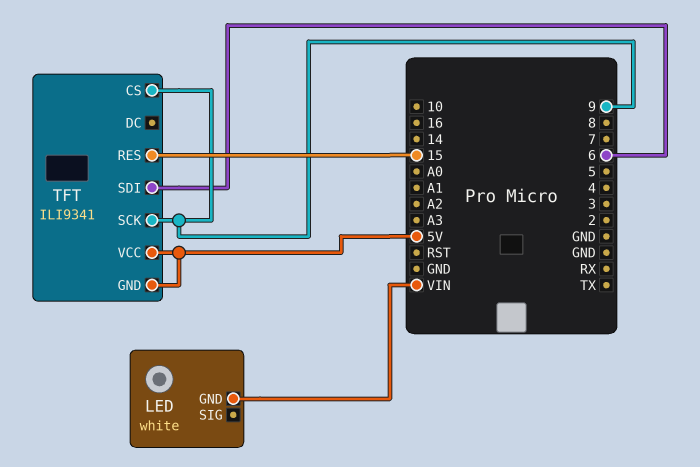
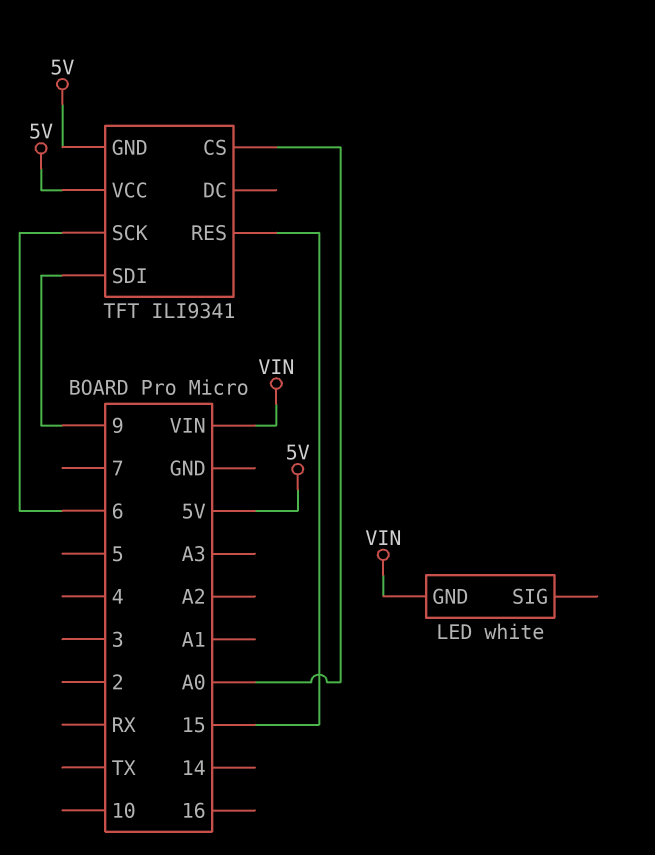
TFT pin CS: 9 -> A0
TFT pin SCK: 9 -> 6
TFT pin SDI: 6 -> 9

